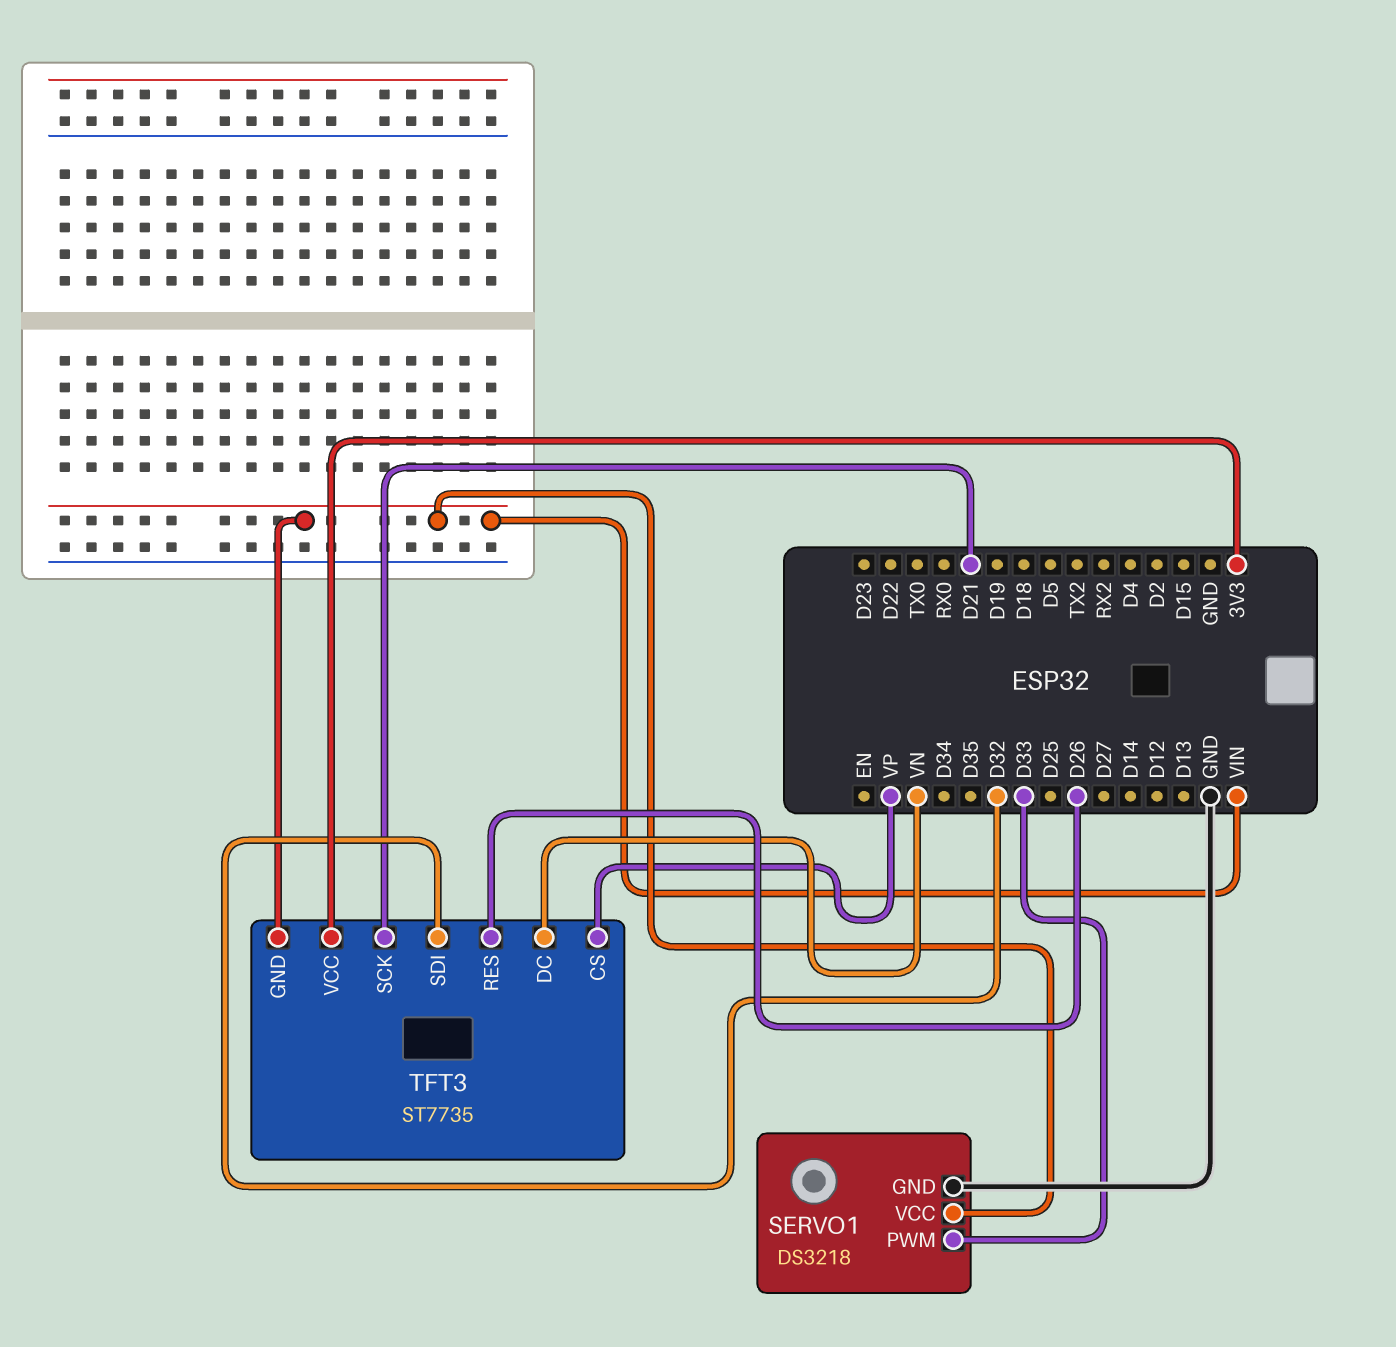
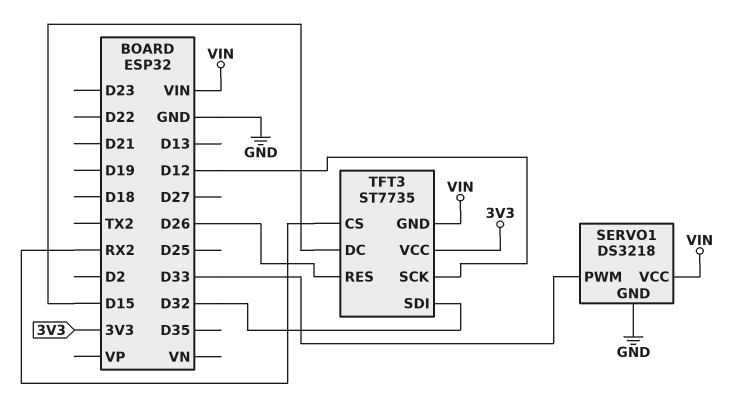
TFT3 pin CS: VP -> RX2
TFT3 pin DC: VN -> D15
TFT3 pin SCK: D21 -> D12

